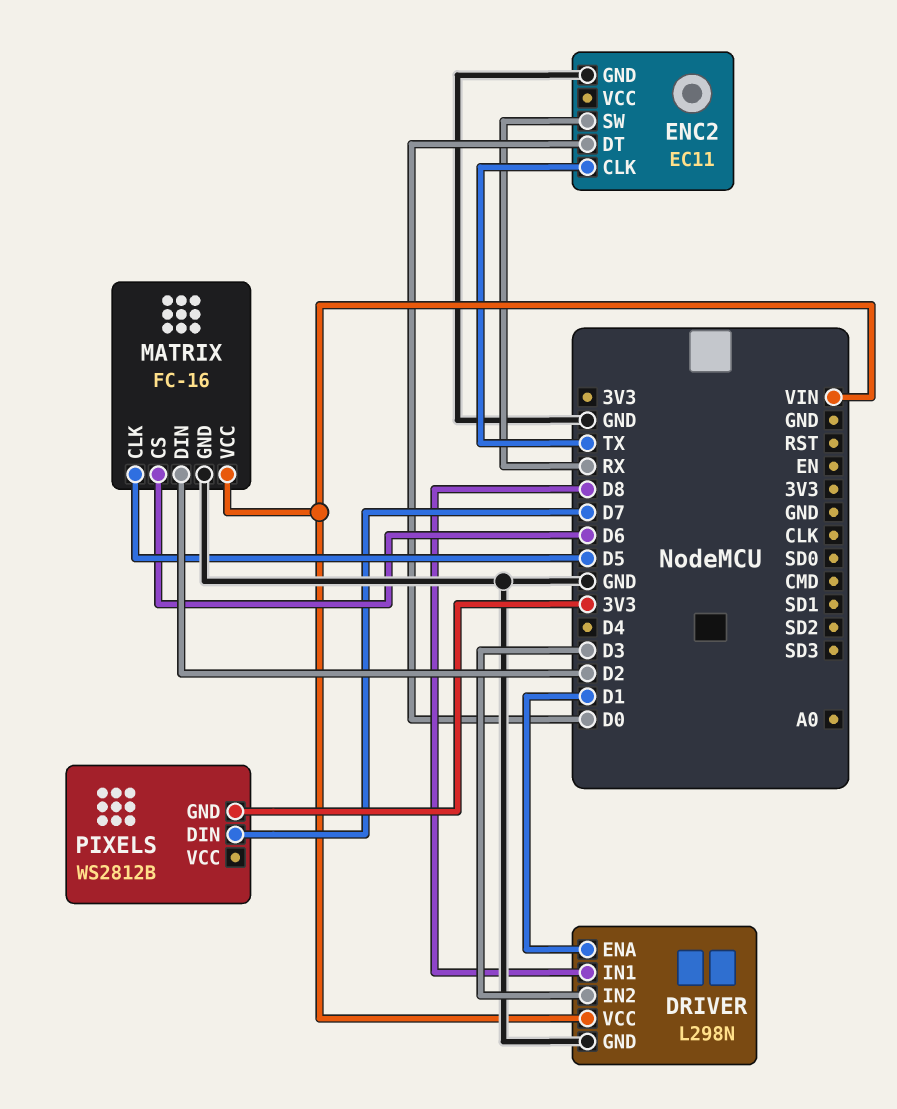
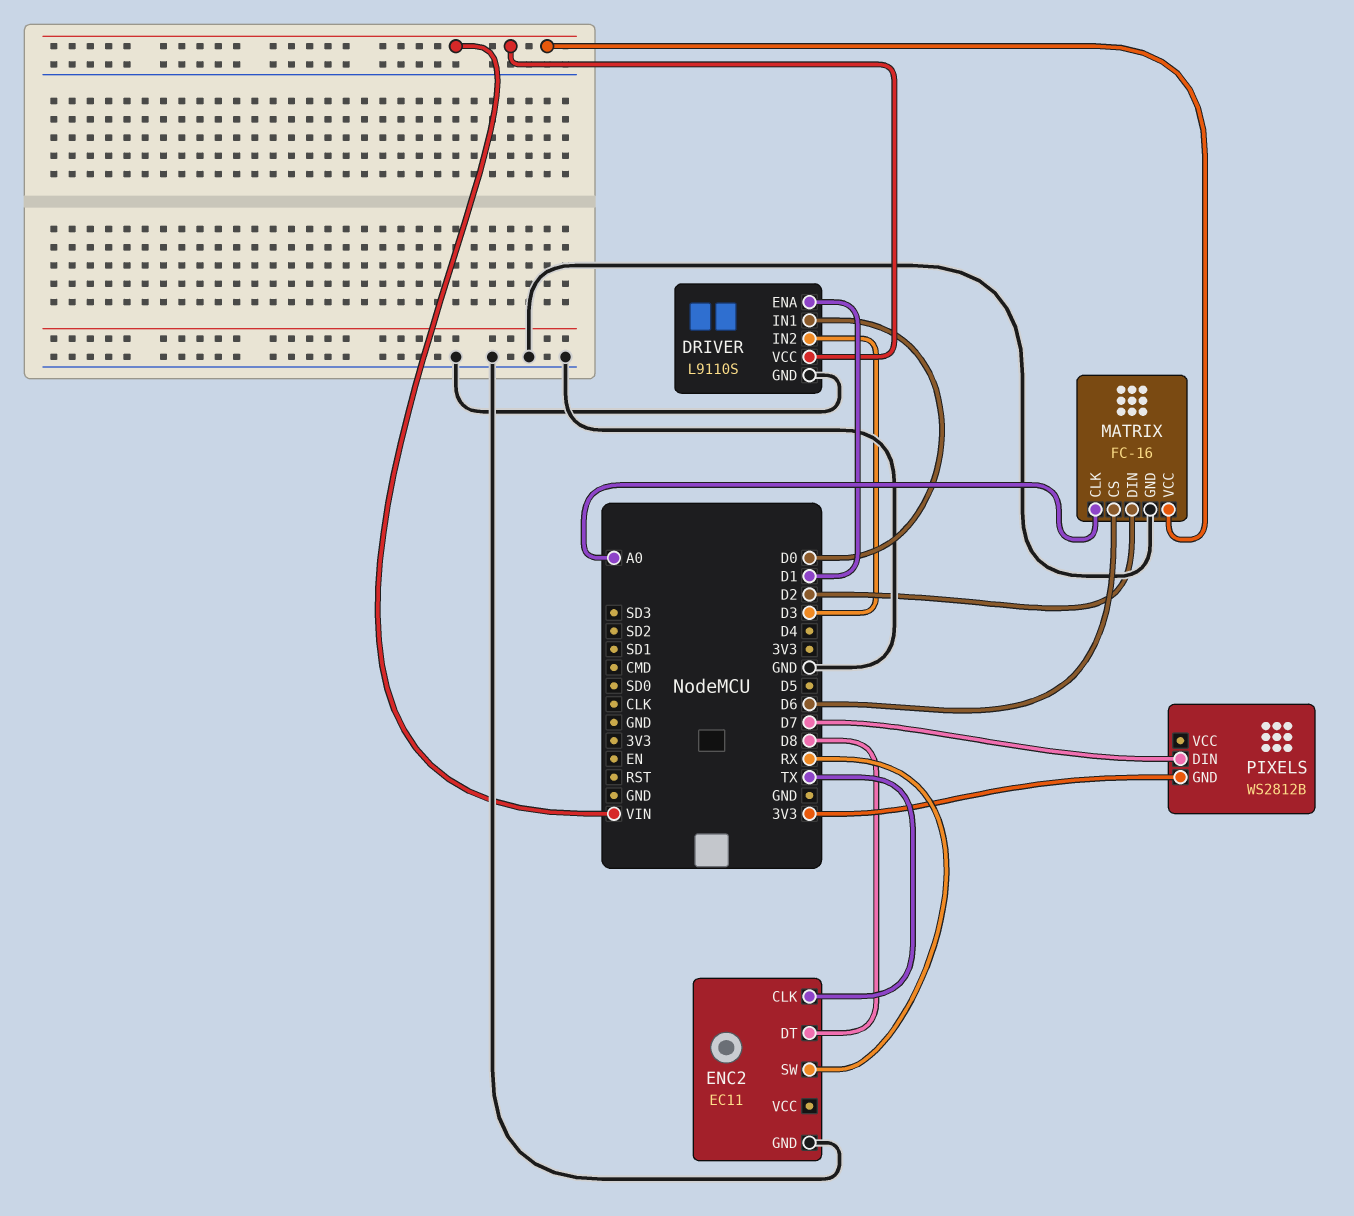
DRIVER: L298N -> L9110S
DRIVER pin IN1: D8 -> D0
ENC2 pin DT: D0 -> D8
MATRIX pin CLK: D5 -> A0

